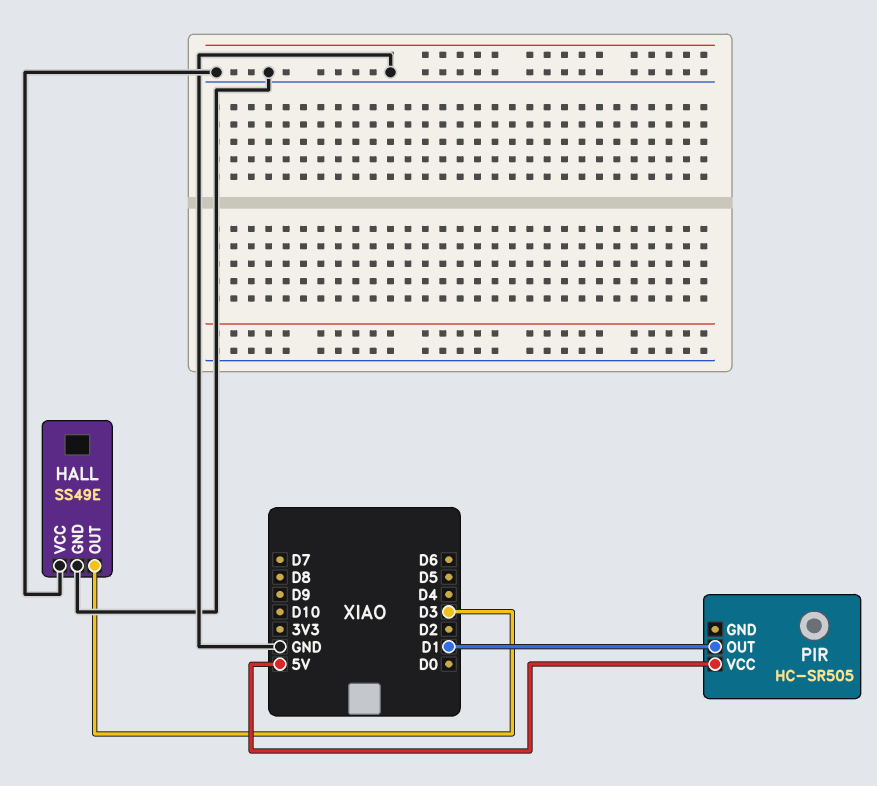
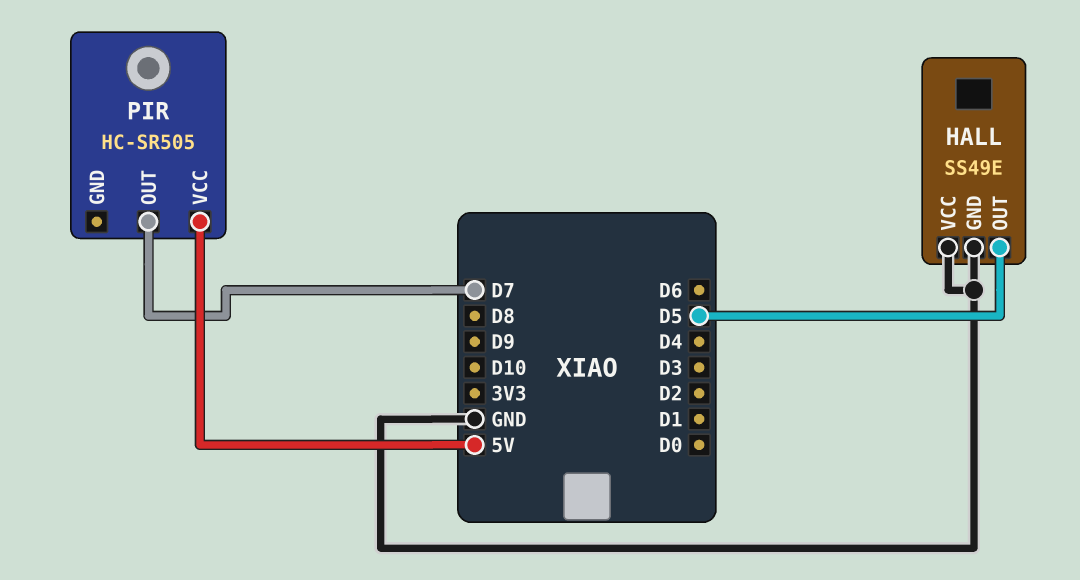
HALL pin OUT: D3 -> D5
PIR pin OUT: D1 -> D7

